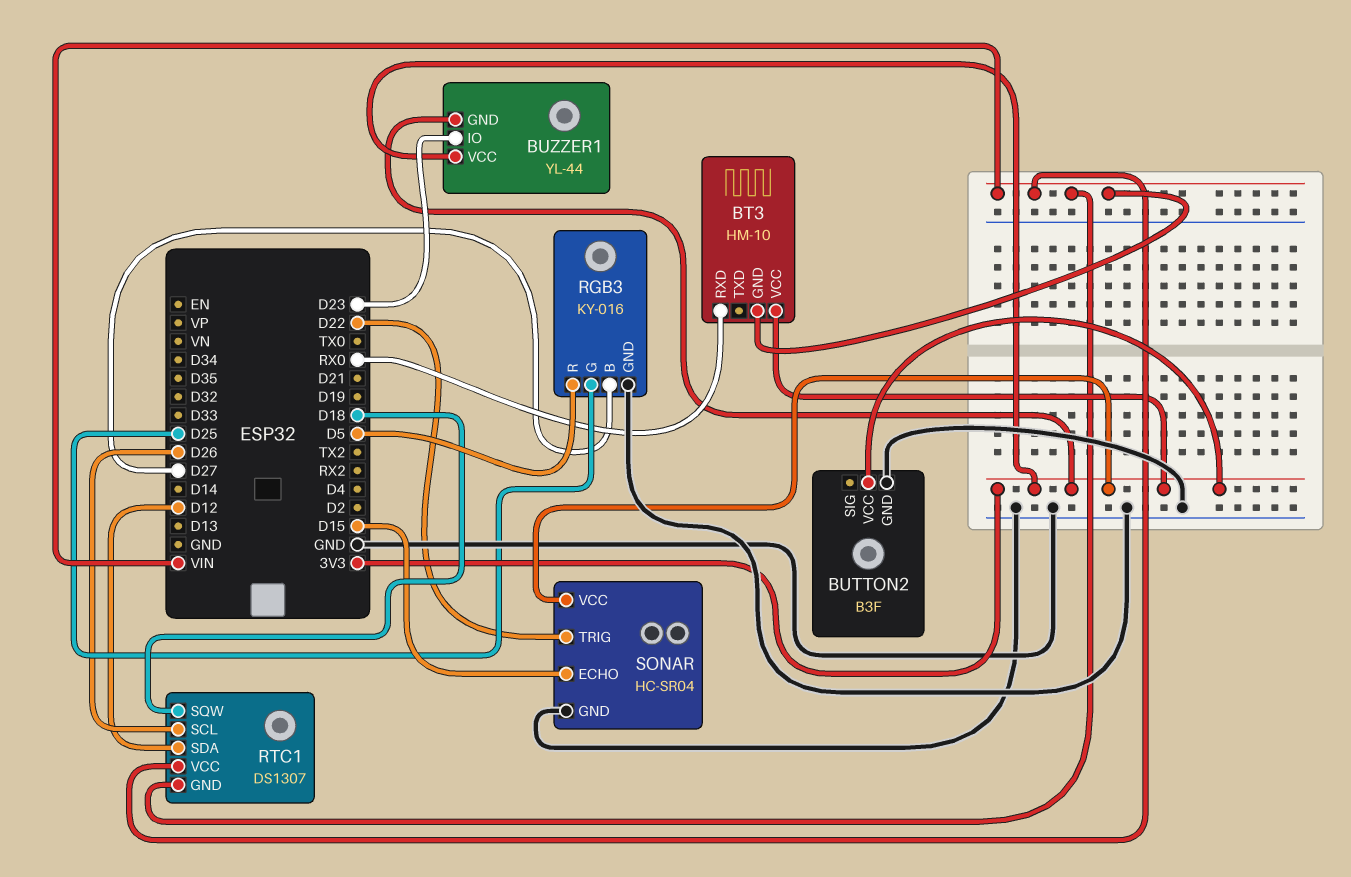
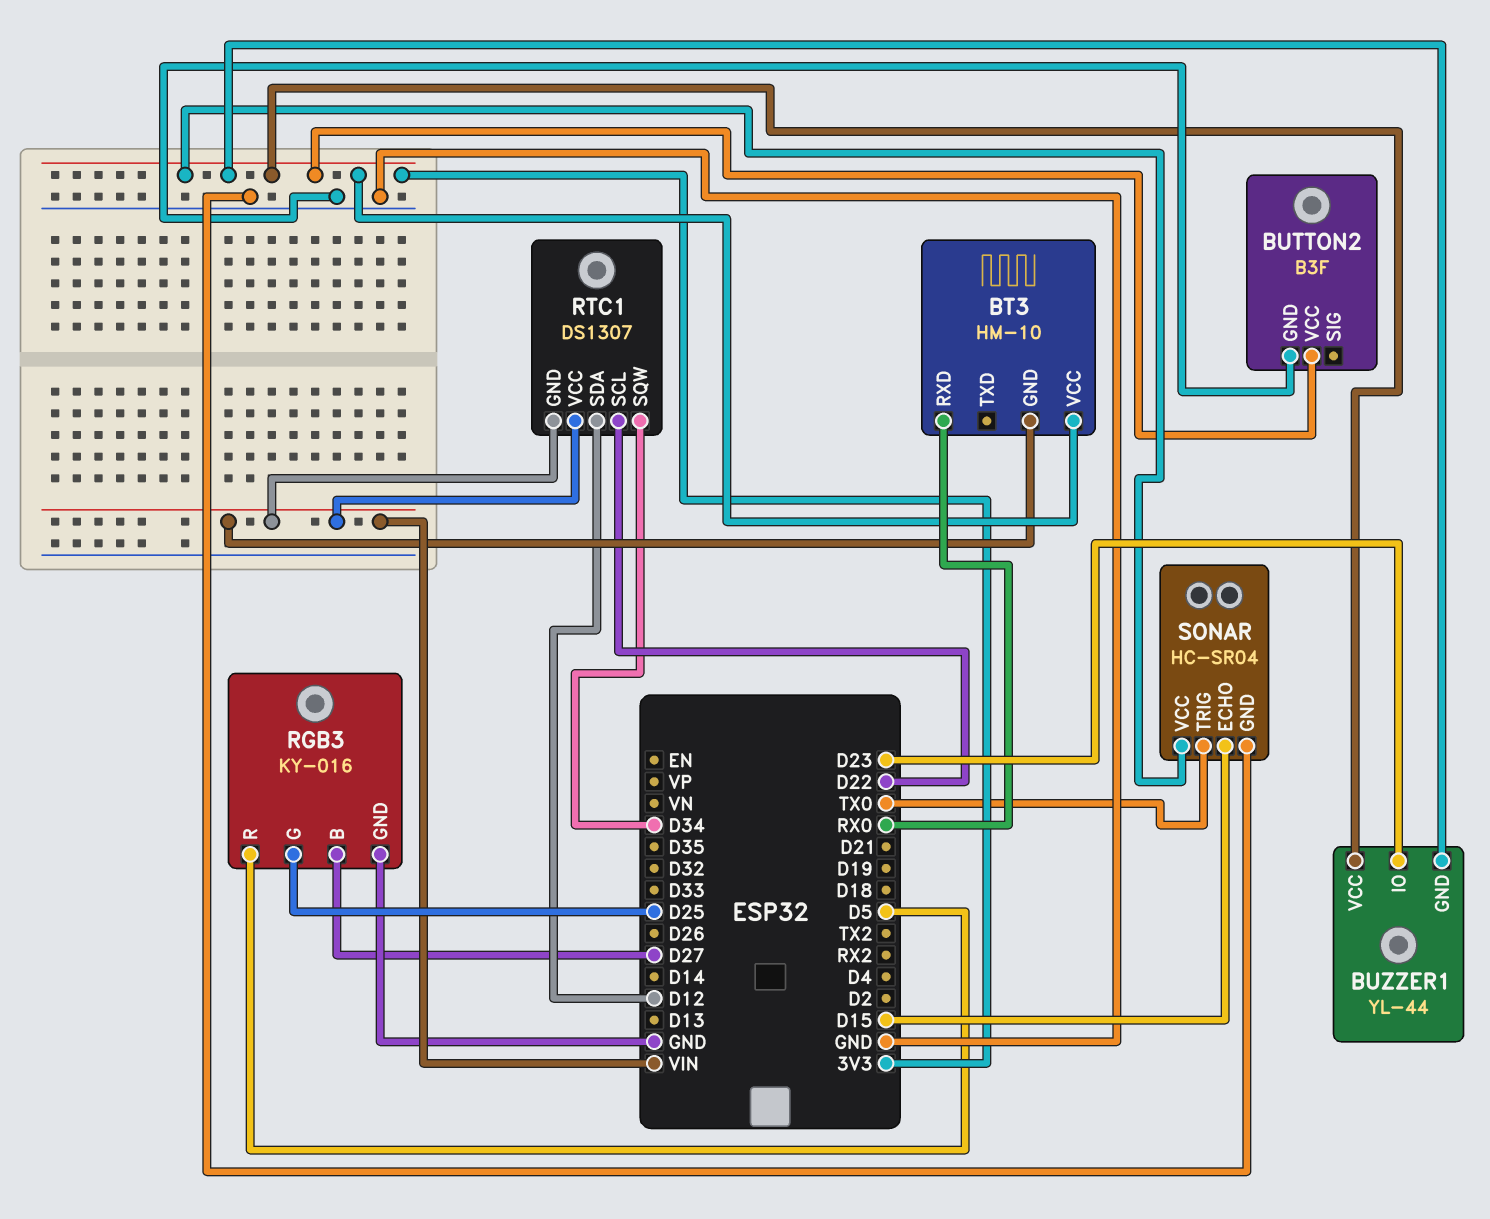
RTC1 pin SCL: D26 -> D22
RTC1 pin SQW: D18 -> D34
SONAR pin TRIG: D22 -> TX0

